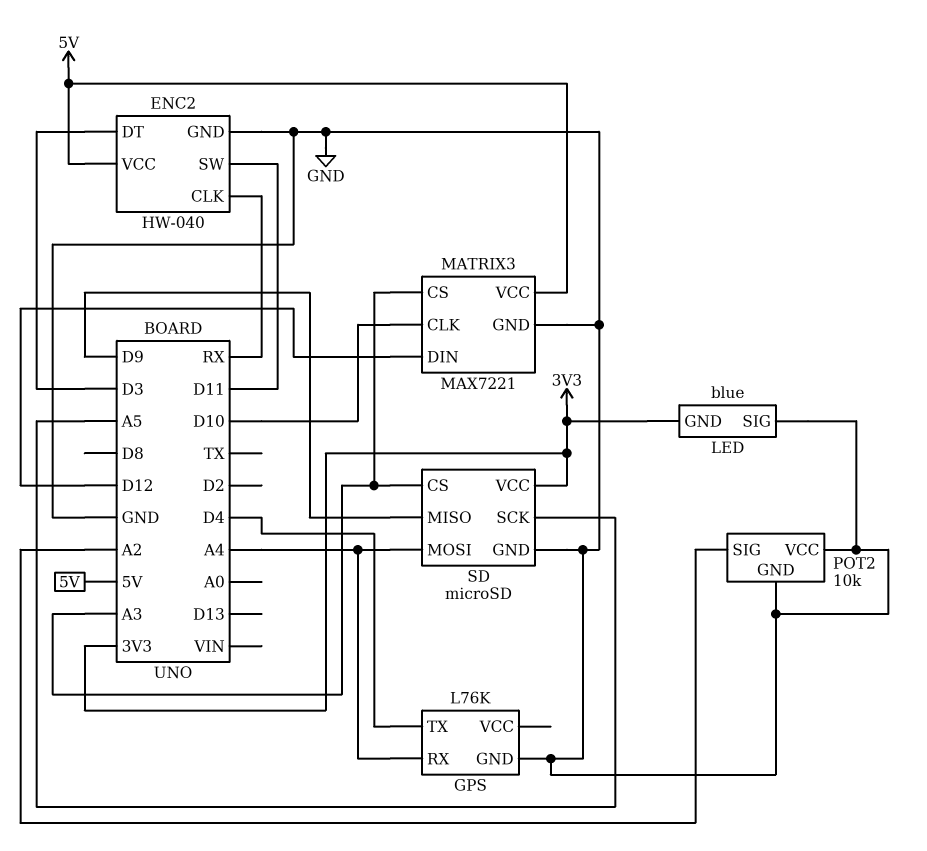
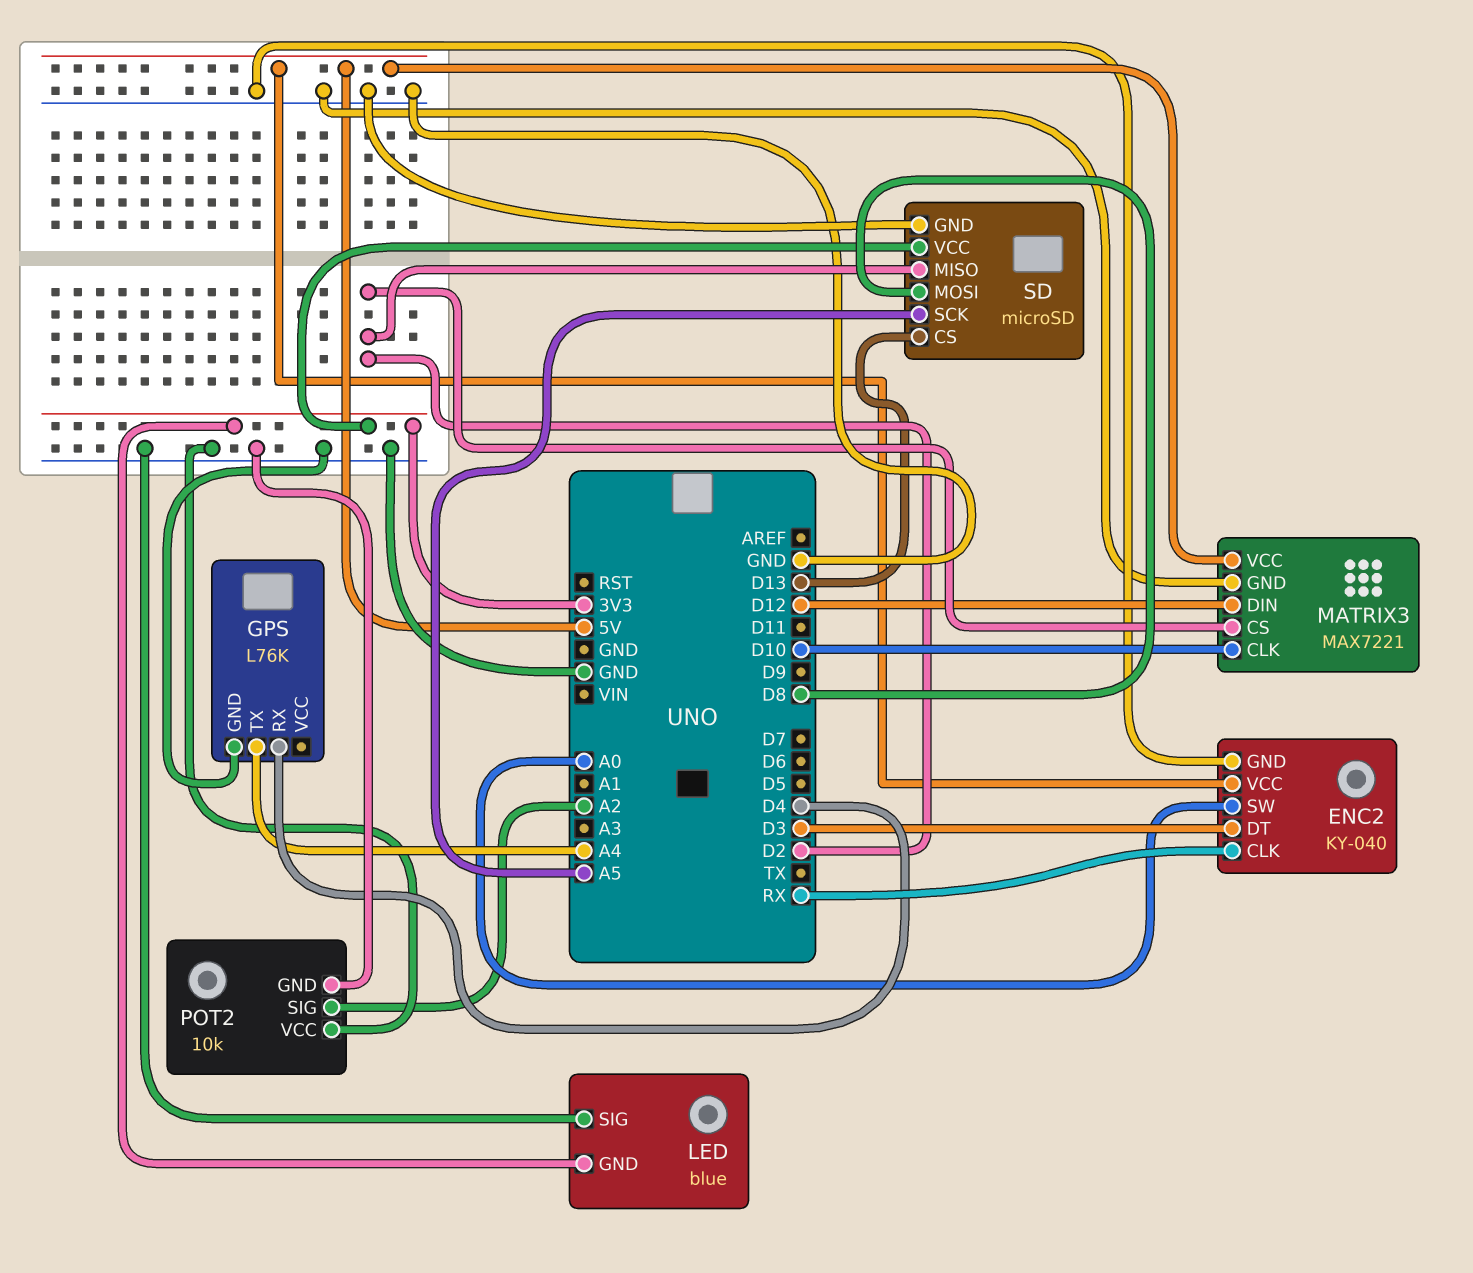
ENC2: HW-040 -> KY-040
ENC2 pin SW: D11 -> A0
GPS pin RX: A4 -> D4
GPS pin TX: D4 -> A4
MATRIX3 pin CS: A3 -> D2
SD pin CS: A3 -> D13
SD pin MISO: D9 -> D2
SD pin MOSI: A4 -> D8

